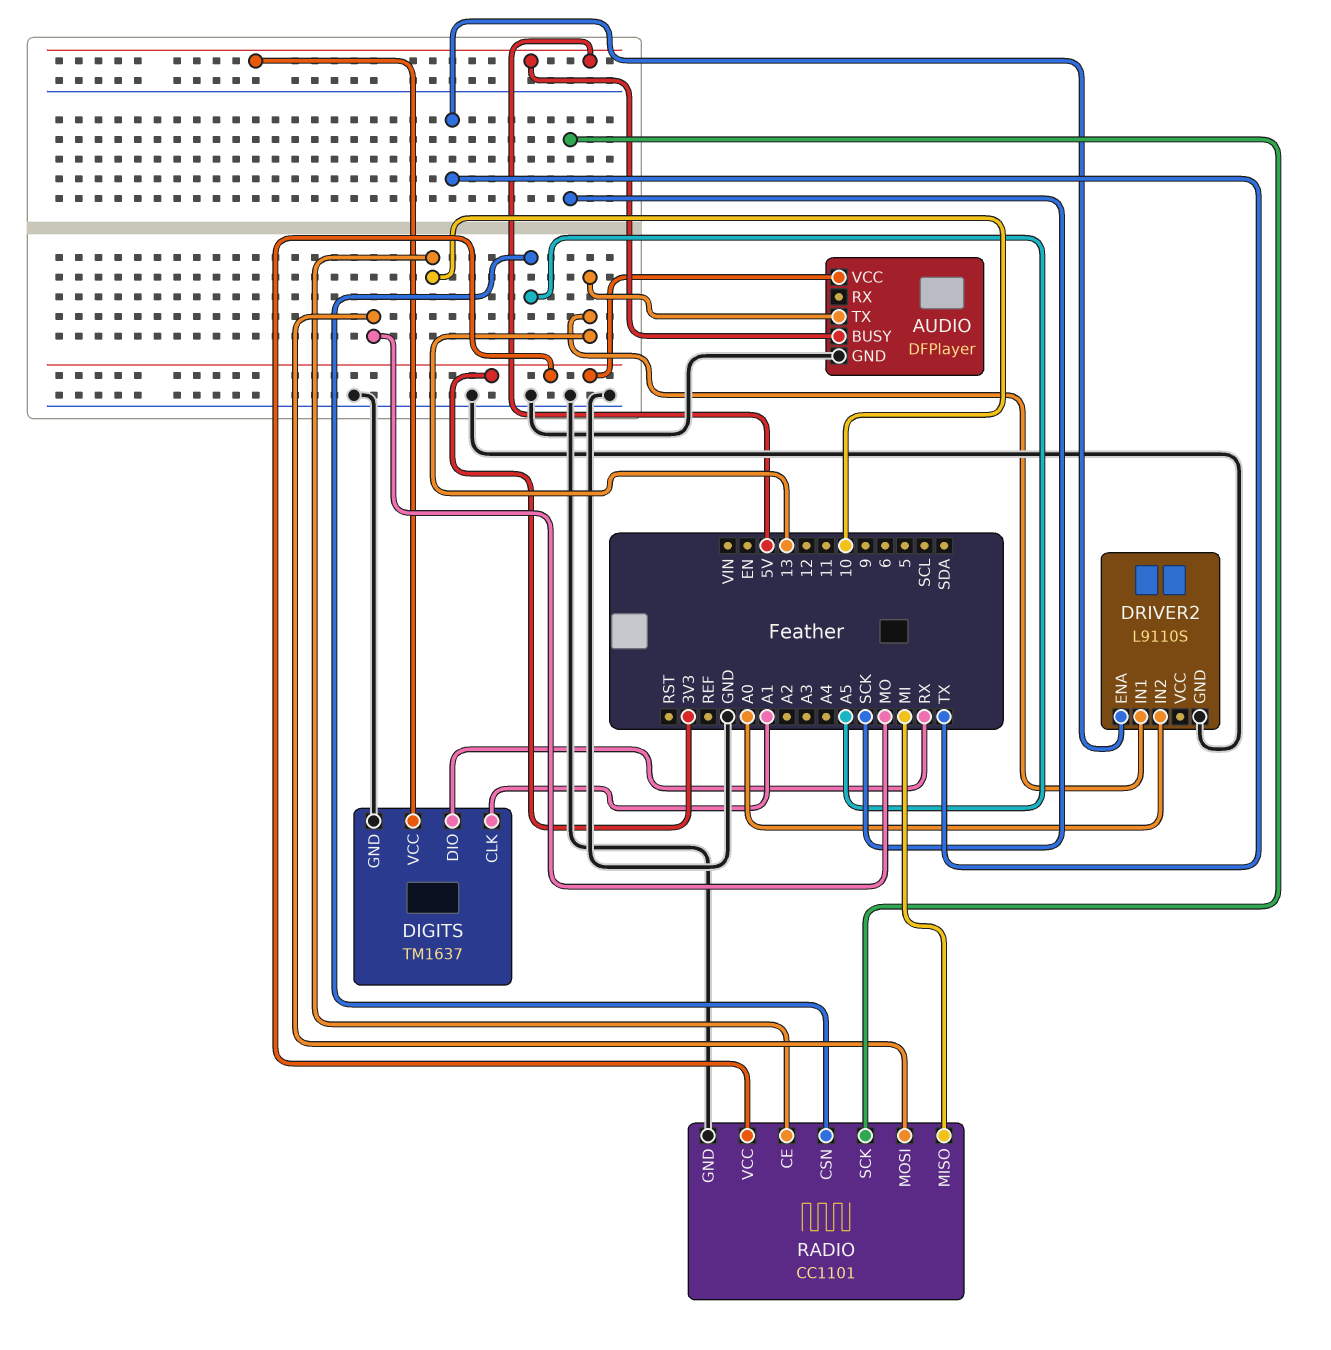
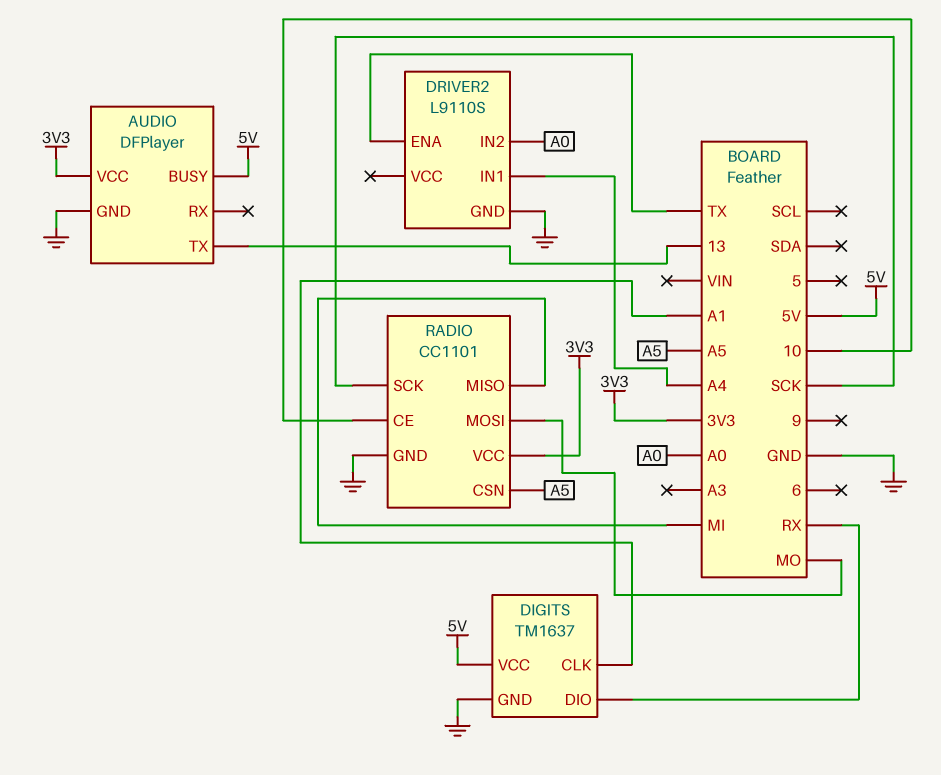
DRIVER2 pin IN1: 13 -> A4

